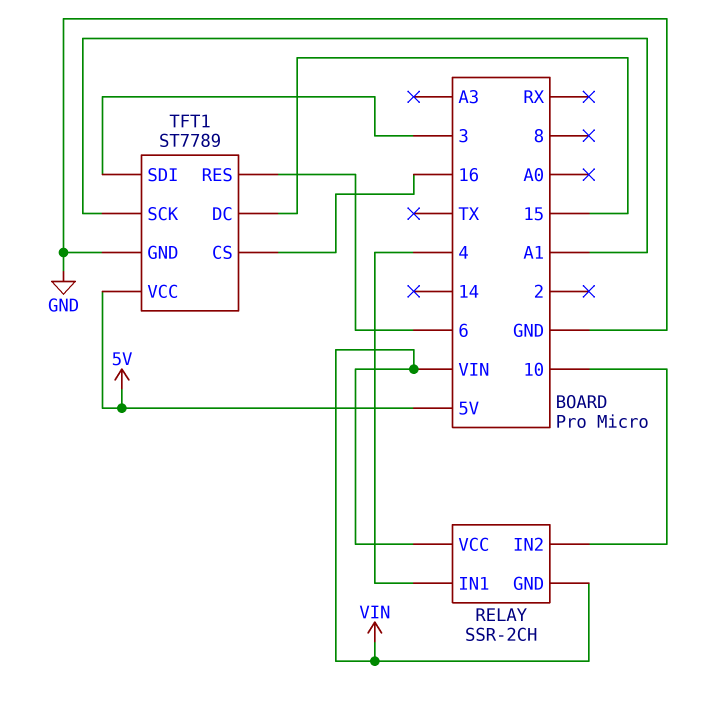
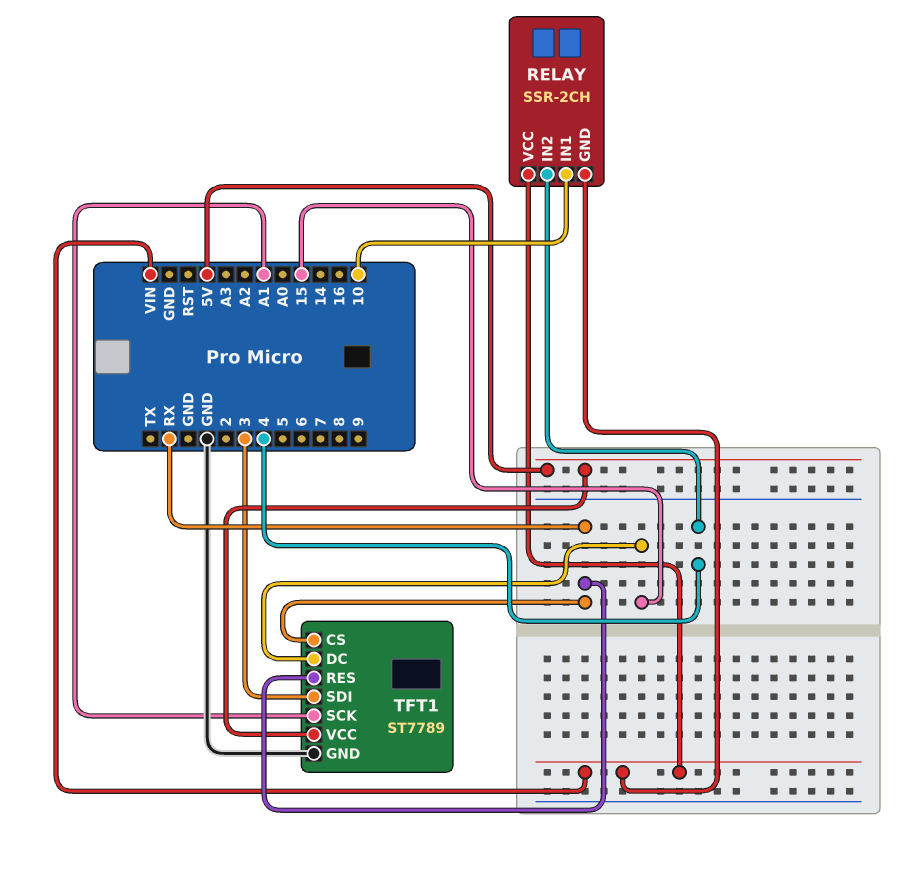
RELAY pin IN1: 4 -> 10
RELAY pin IN2: 10 -> 4
TFT1 pin CS: 16 -> RX
TFT1 pin RES: 6 -> RX

